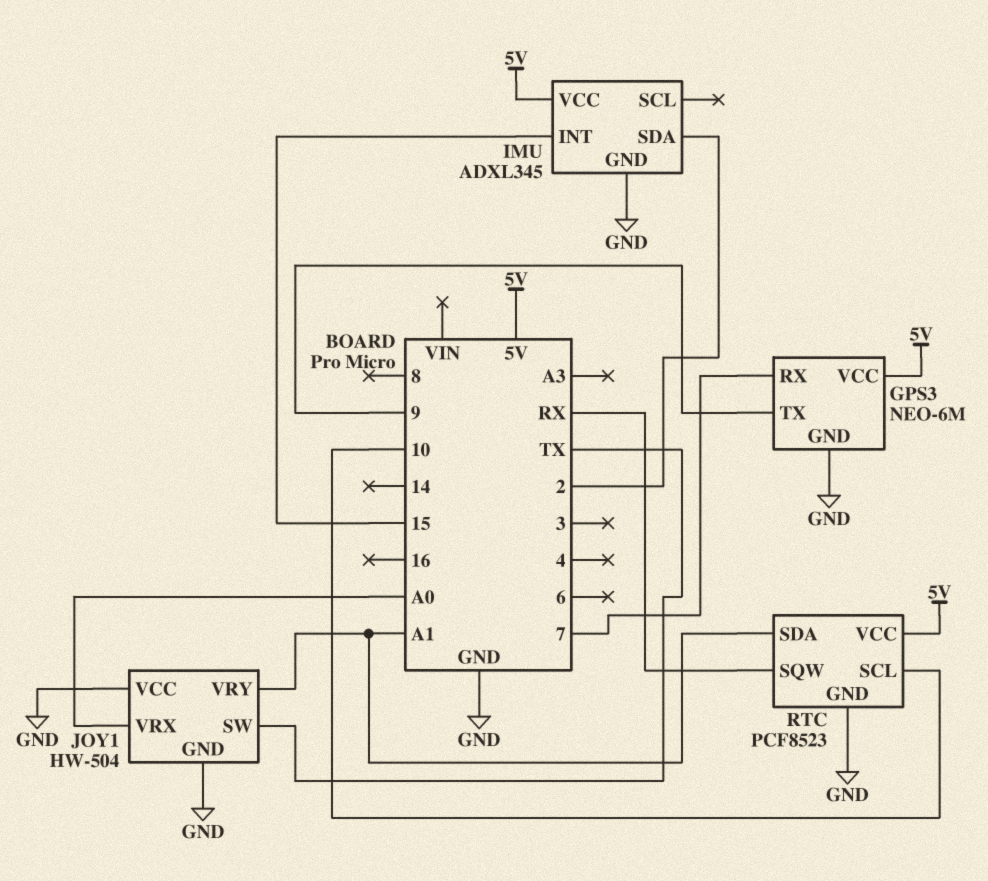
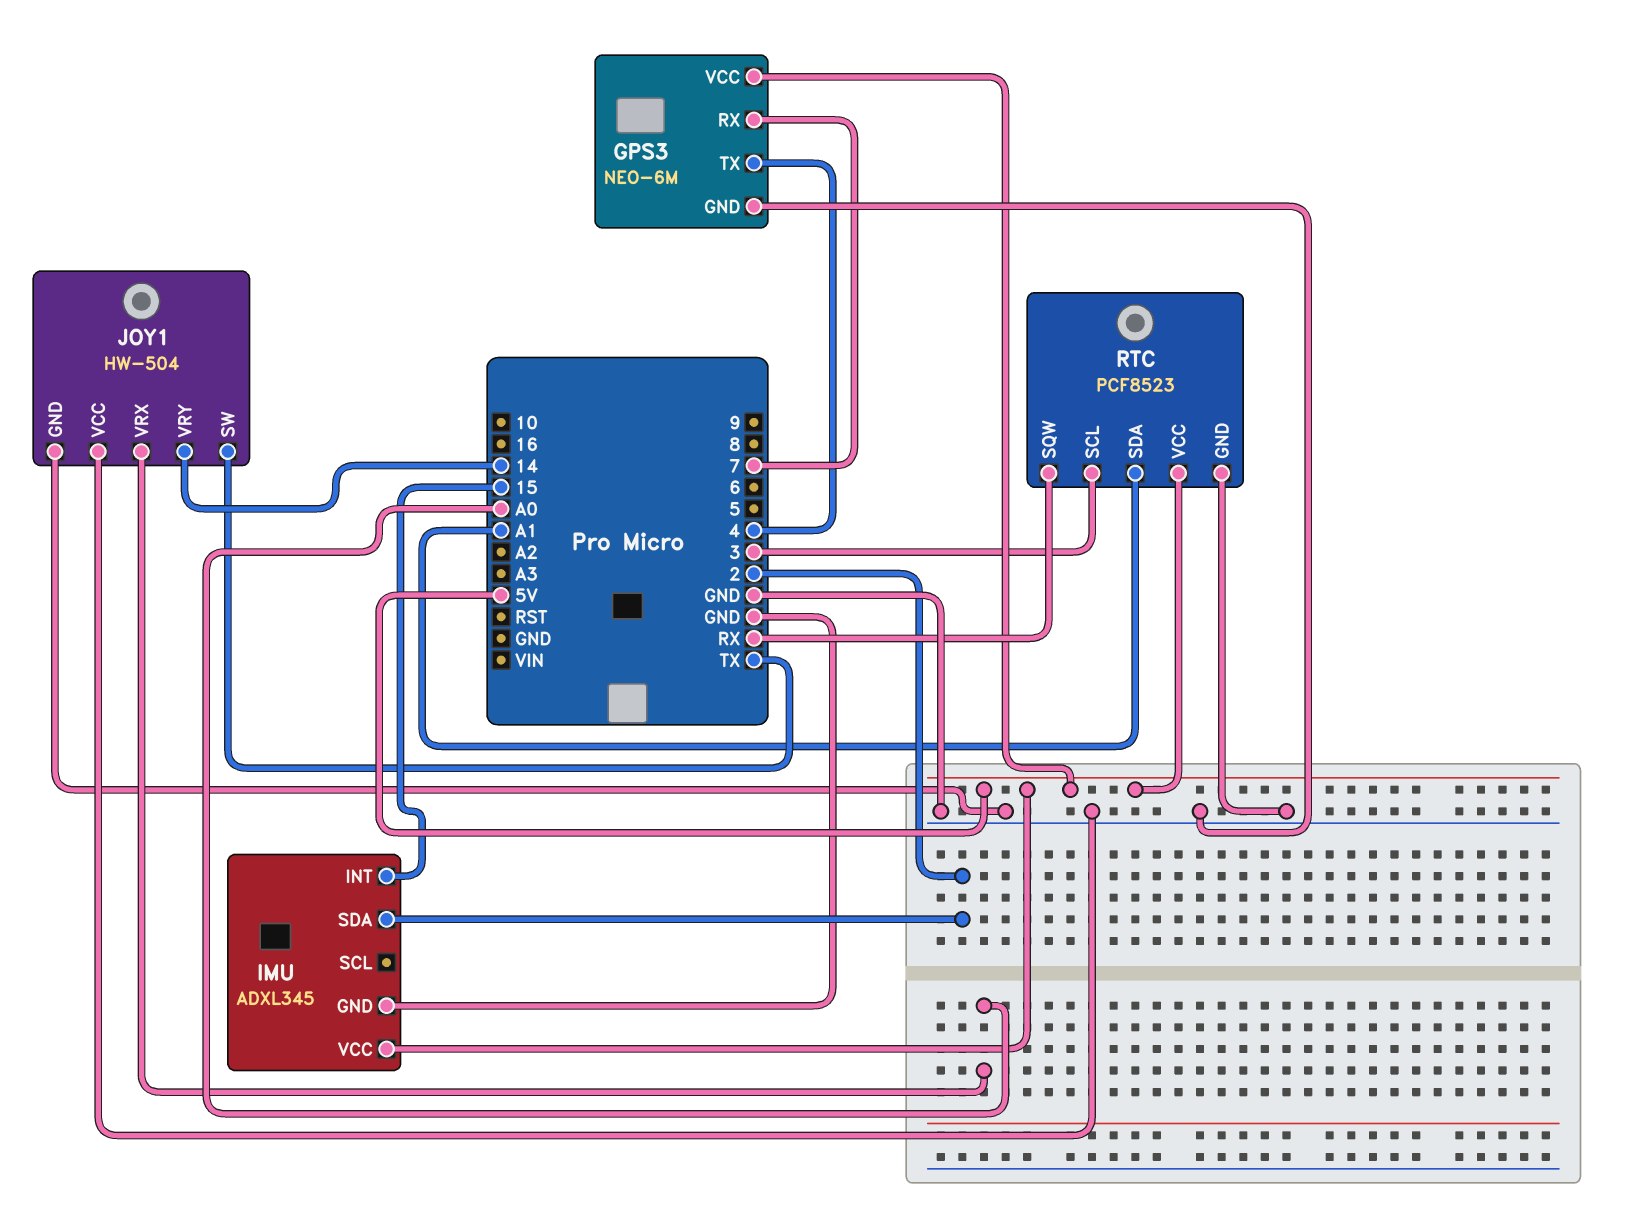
GPS3 pin TX: 9 -> 4
JOY1 pin VRY: A1 -> 14
RTC pin SCL: 10 -> 3

